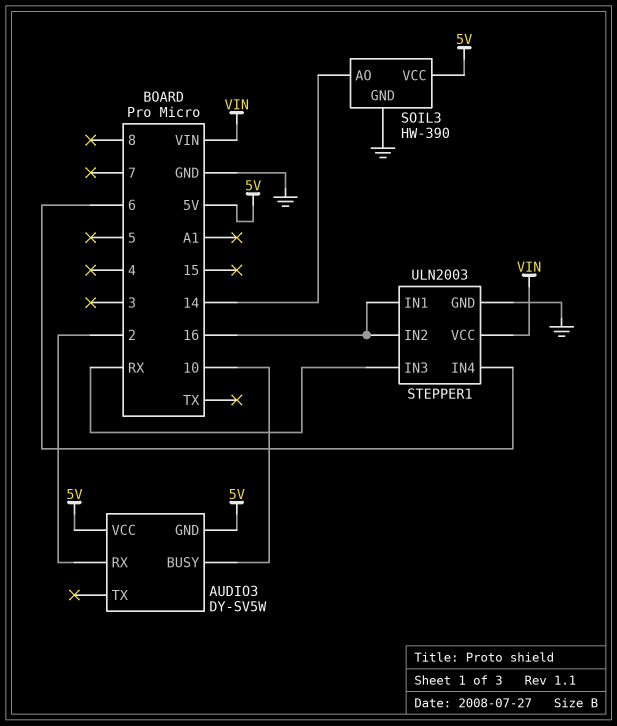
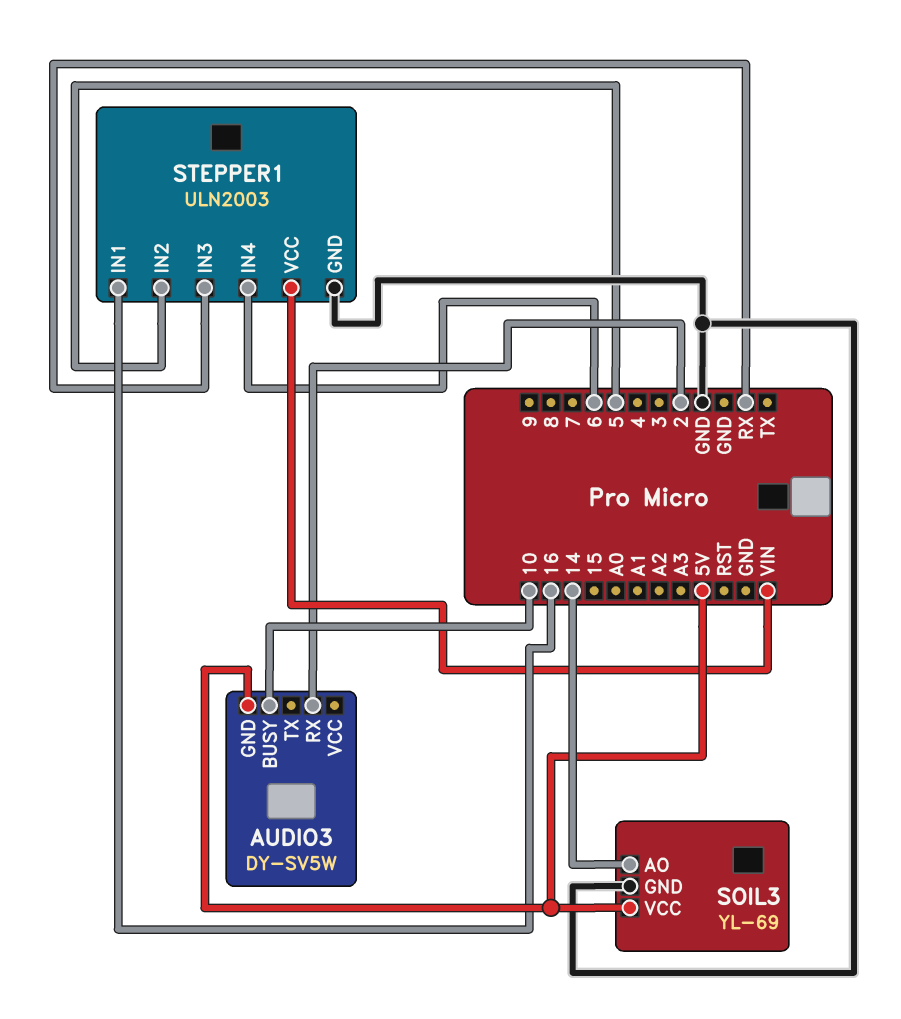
AUDIO3 pin VCC: 5V -> none
SOIL3: HW-390 -> YL-69
STEPPER1 pin IN2: 16 -> 5

